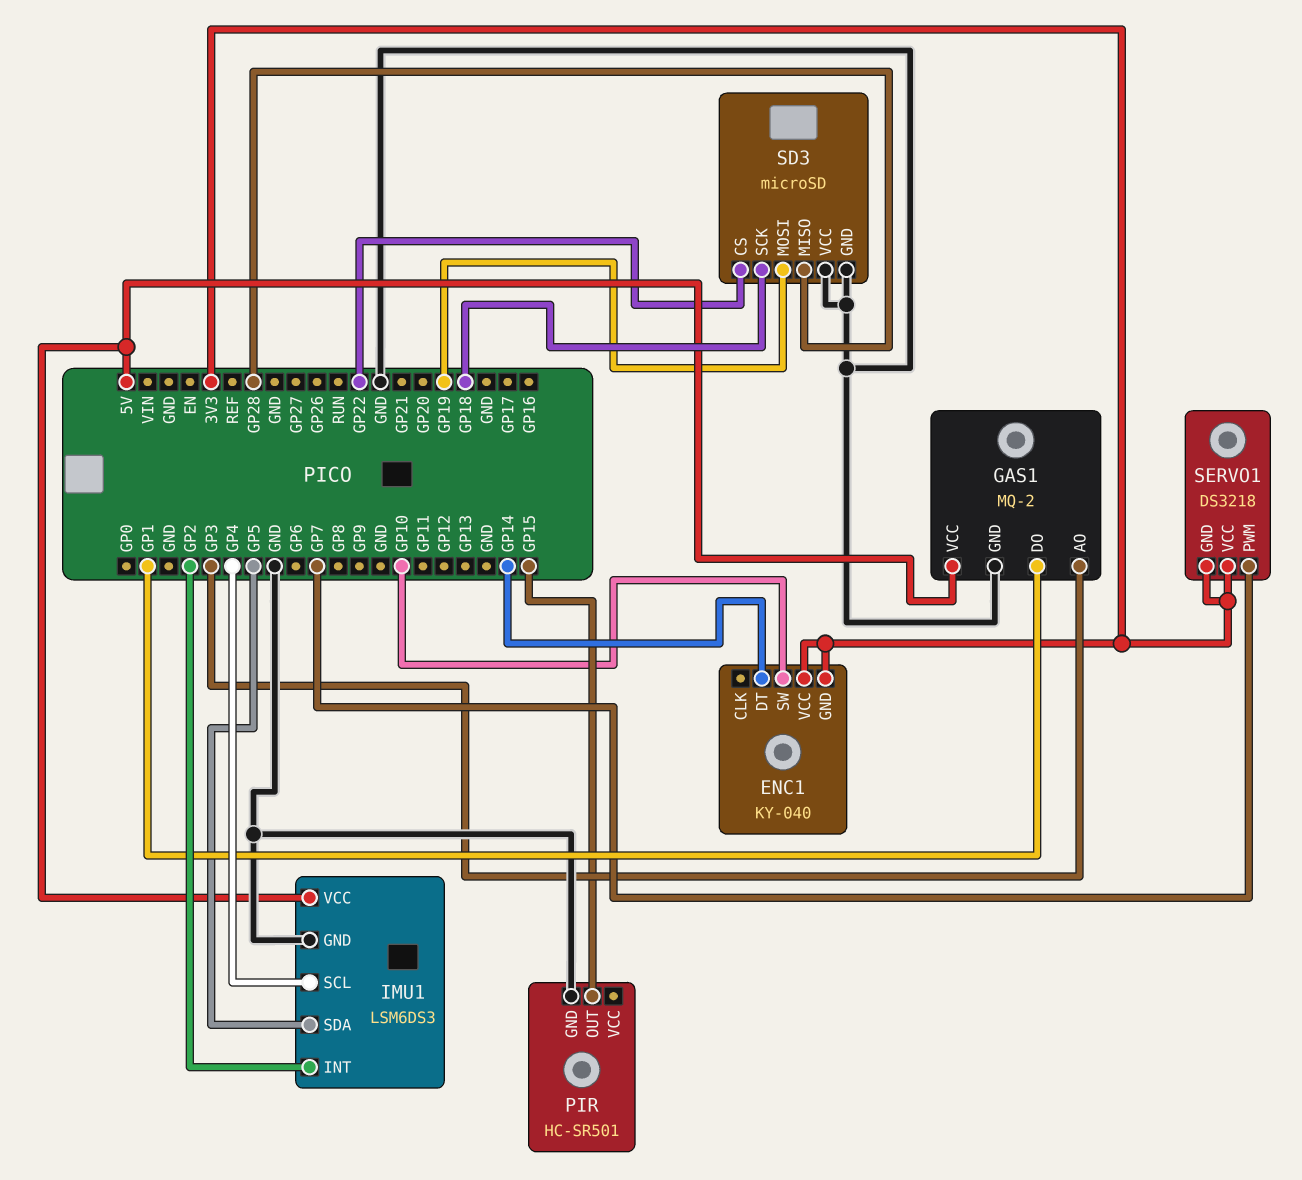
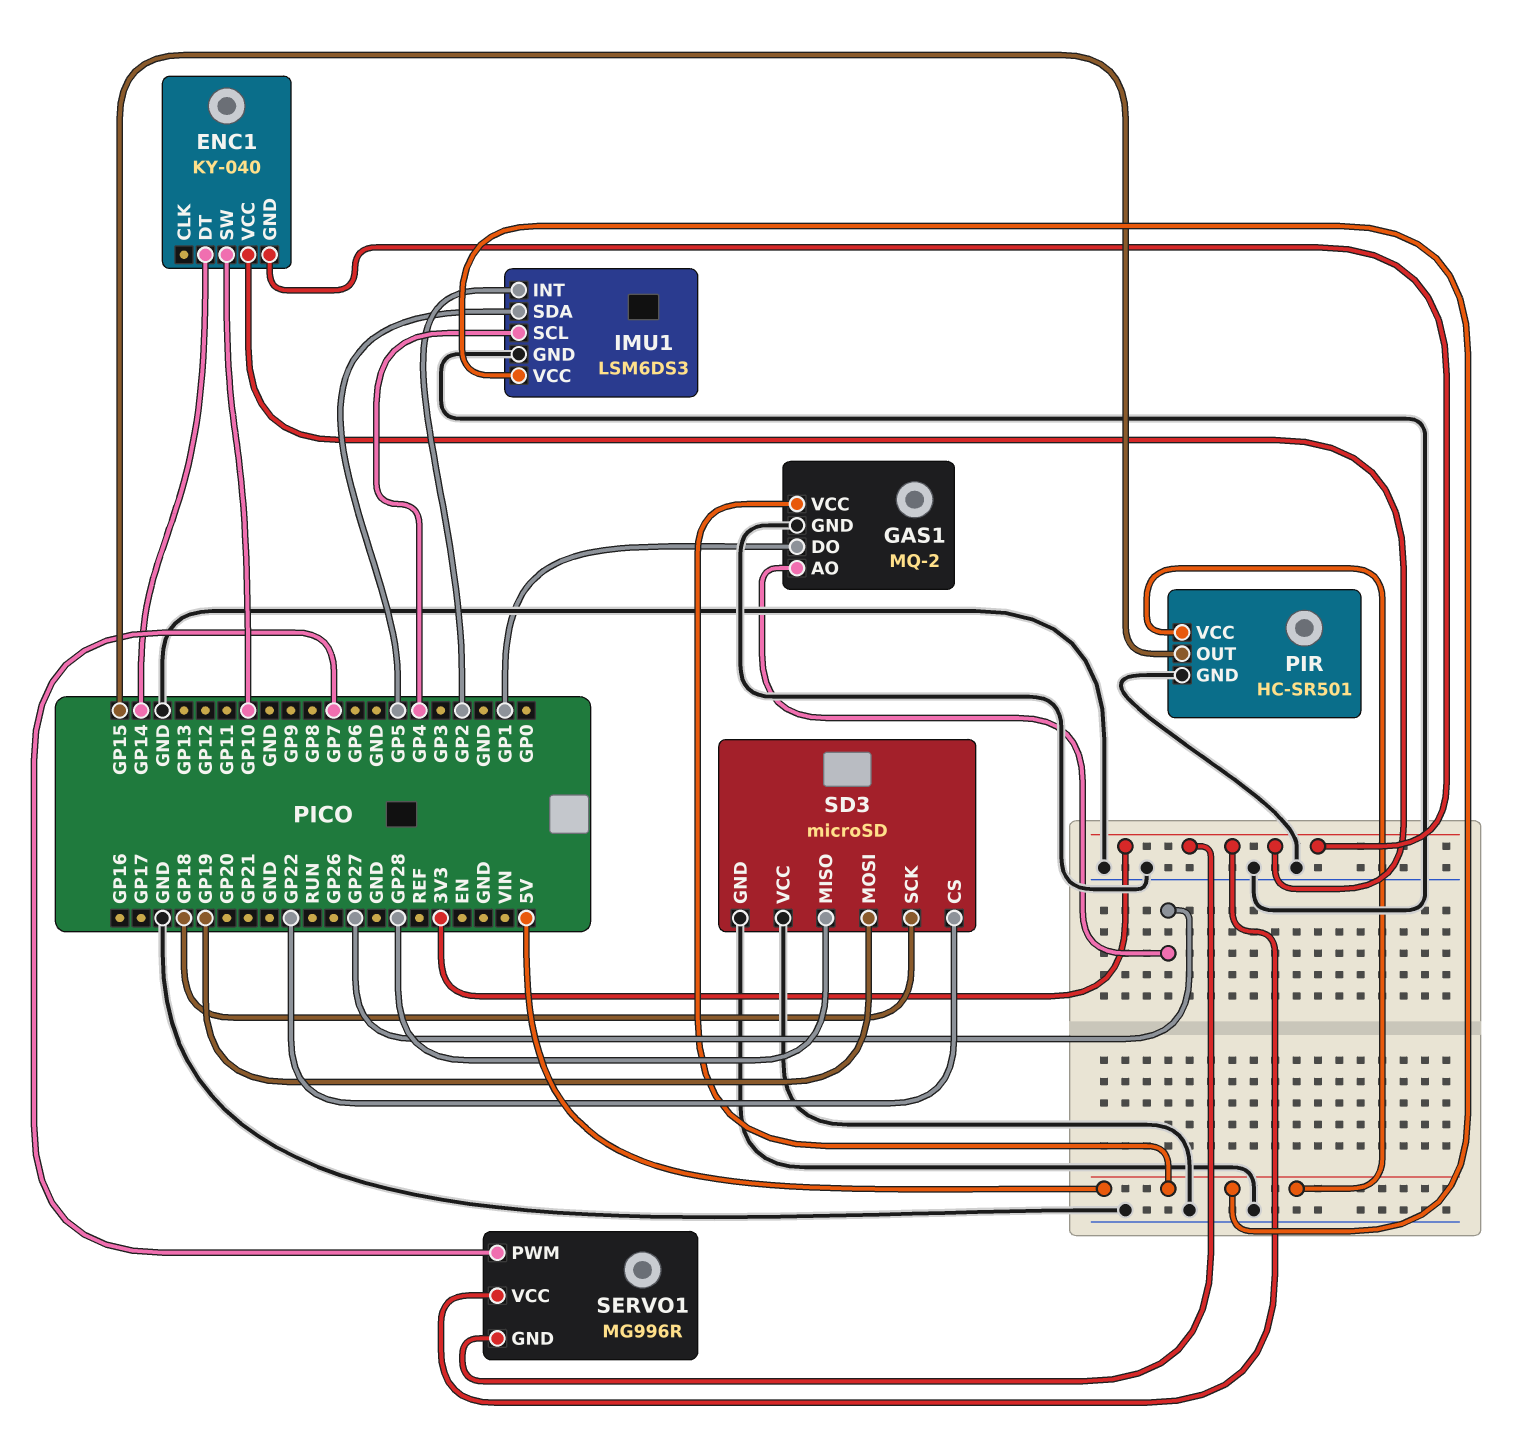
GAS1 pin AO: GP3 -> GP27
PIR pin VCC: none -> 5V
SERVO1: DS3218 -> MG996R

